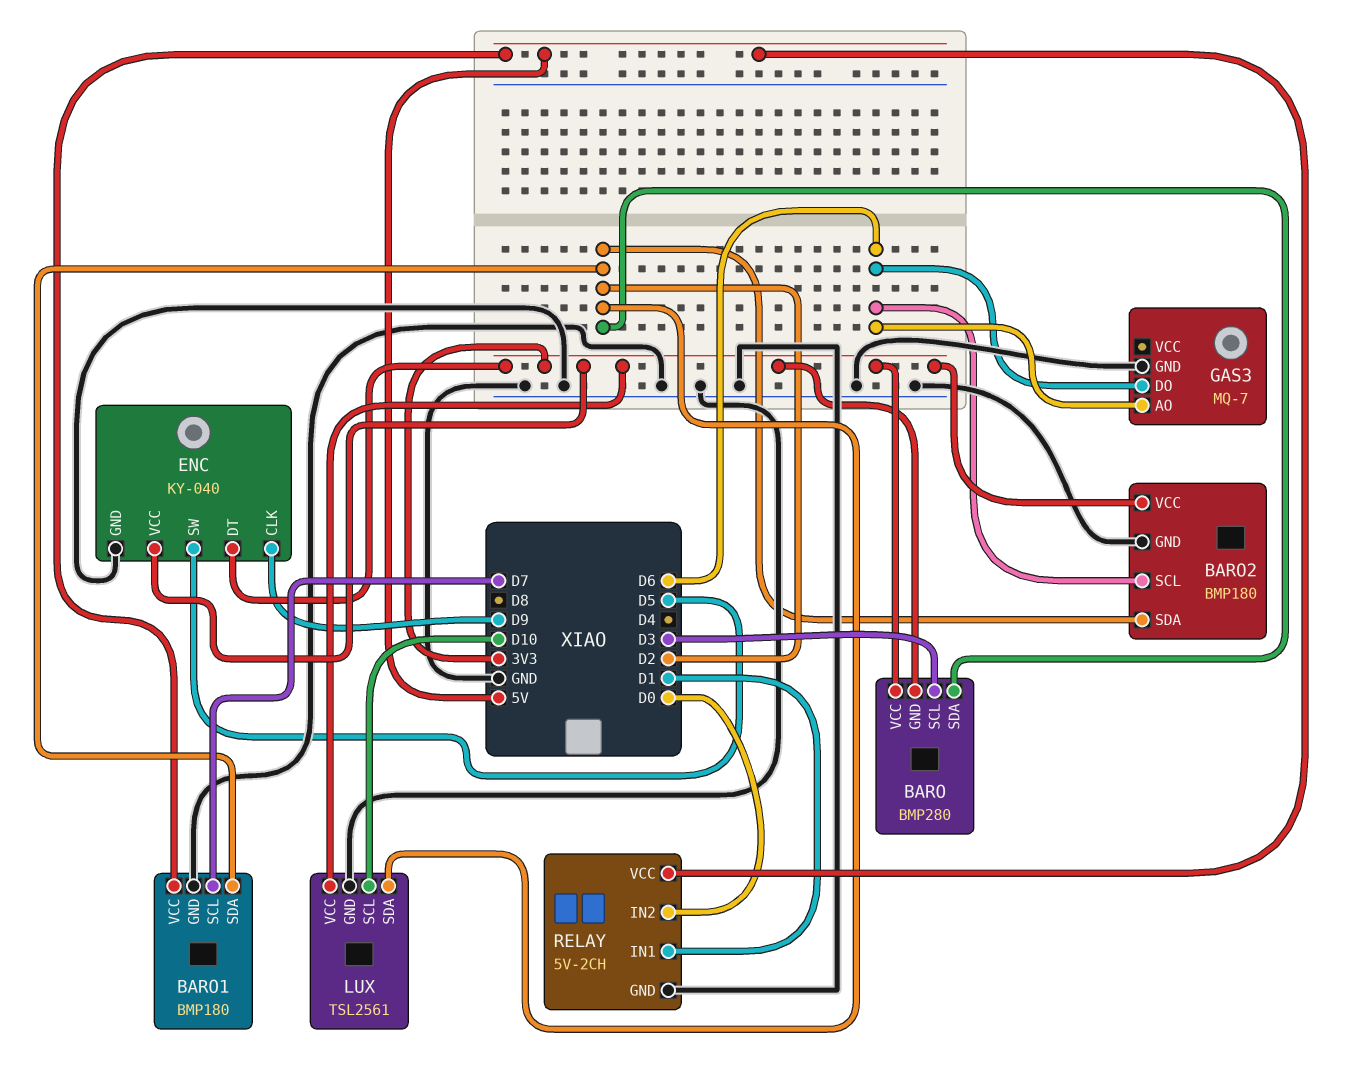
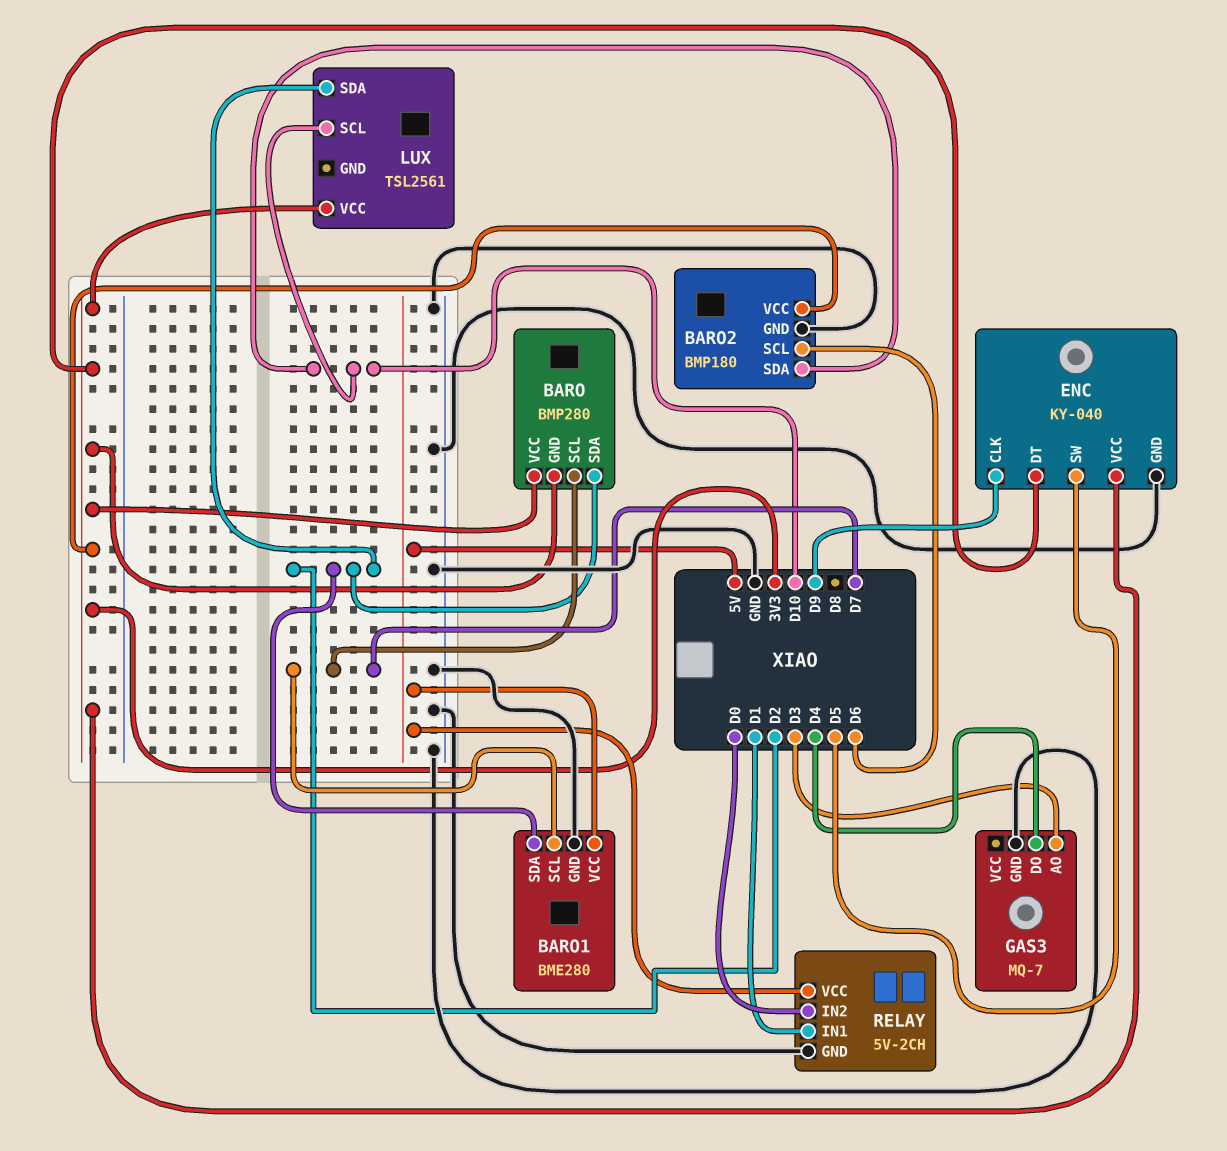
BARO pin SCL: D3 -> D7
BARO1: BMP180 -> BME280
BARO2 pin SDA: D2 -> D10
GAS3 pin AO: D6 -> D3
GAS3 pin DO: D6 -> D4
LUX pin GND: GND -> none

